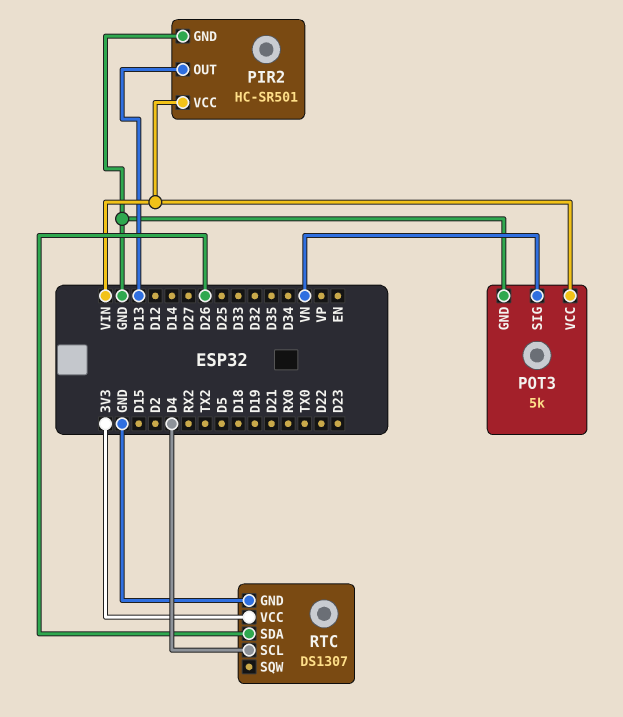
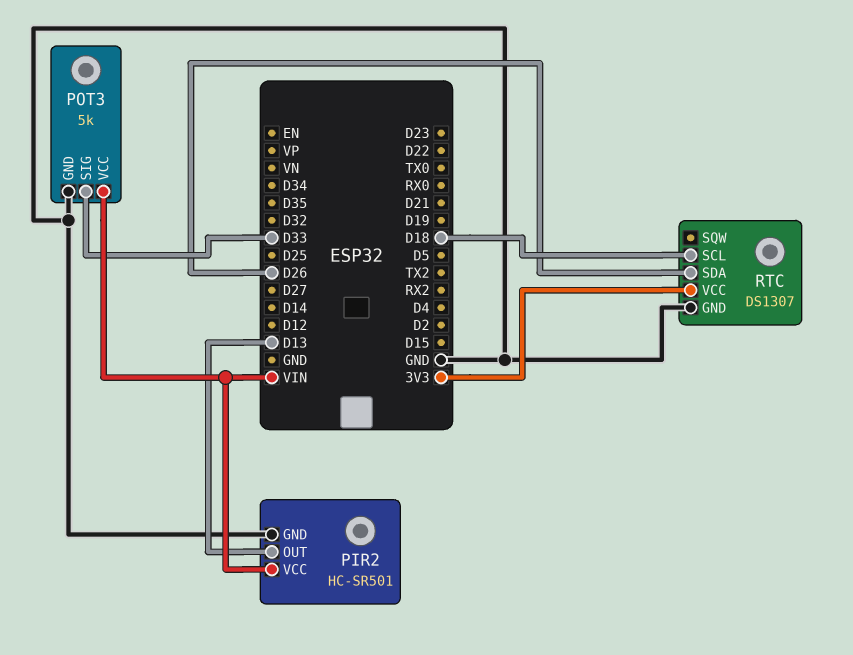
POT3 pin SIG: VN -> D33
RTC pin SCL: D4 -> D18

